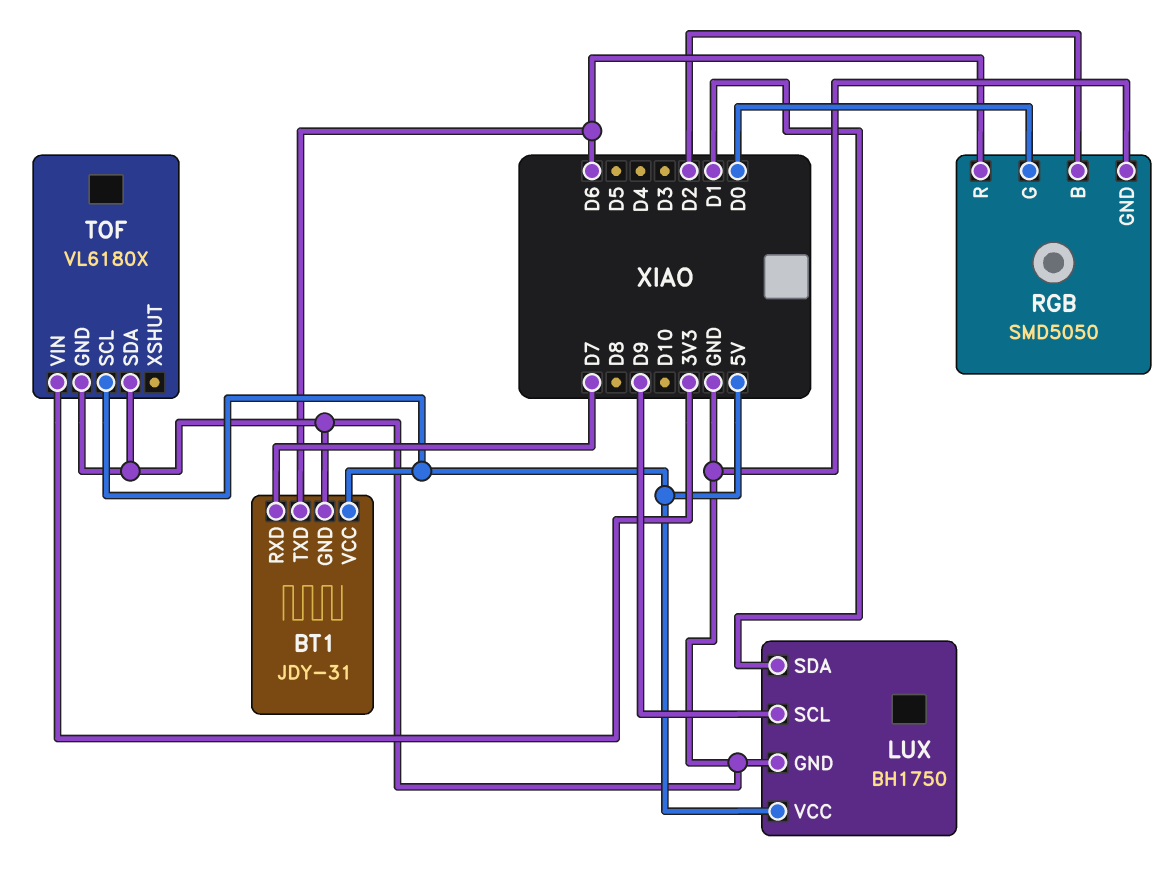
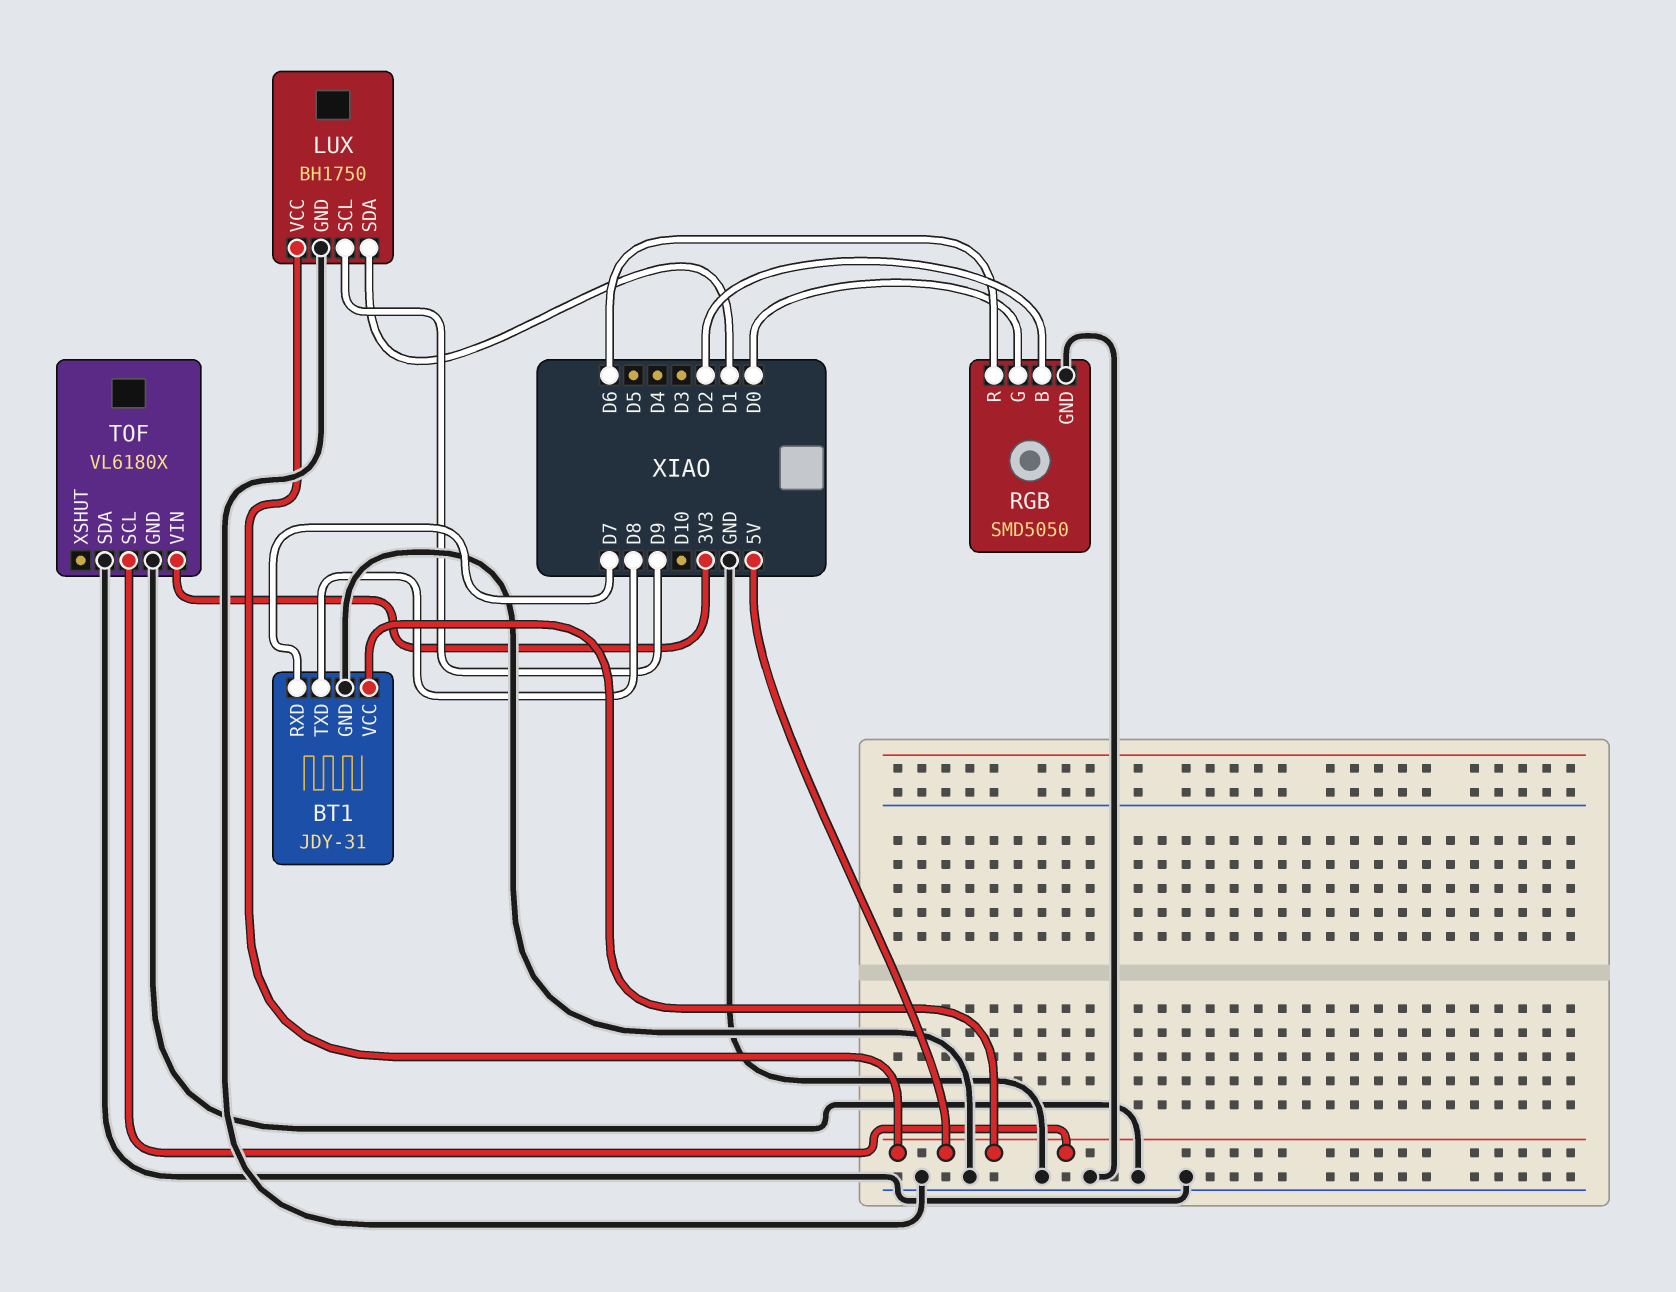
BT1 pin TXD: D6 -> D8

